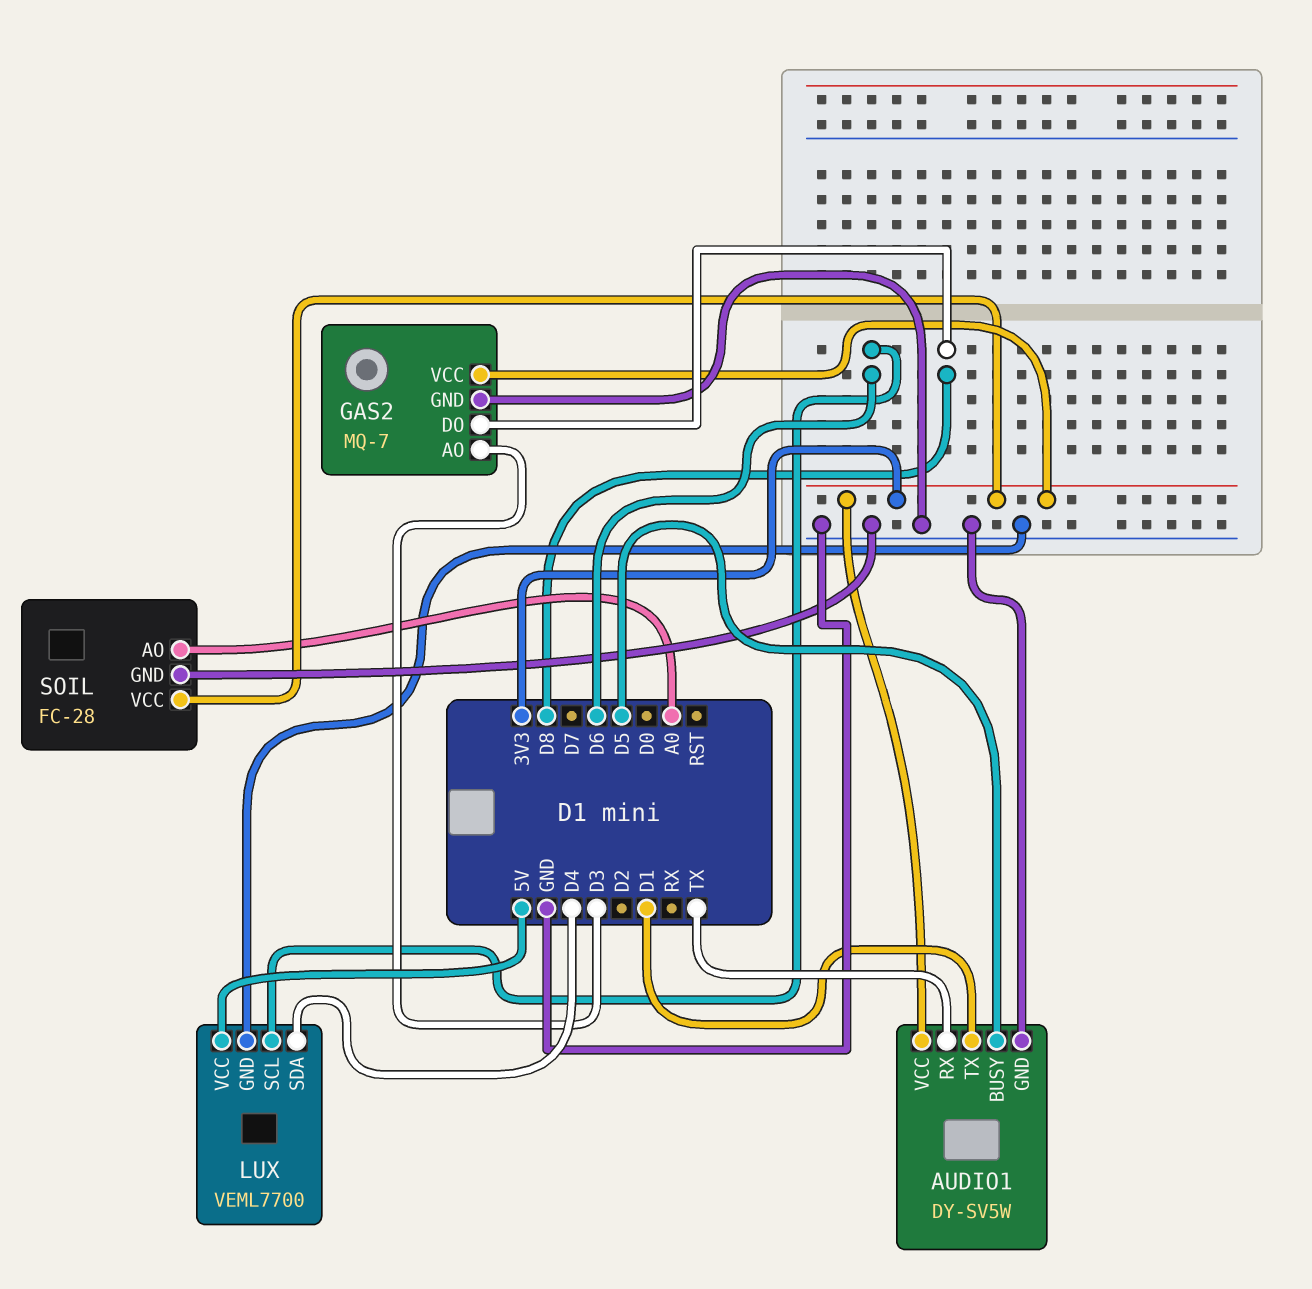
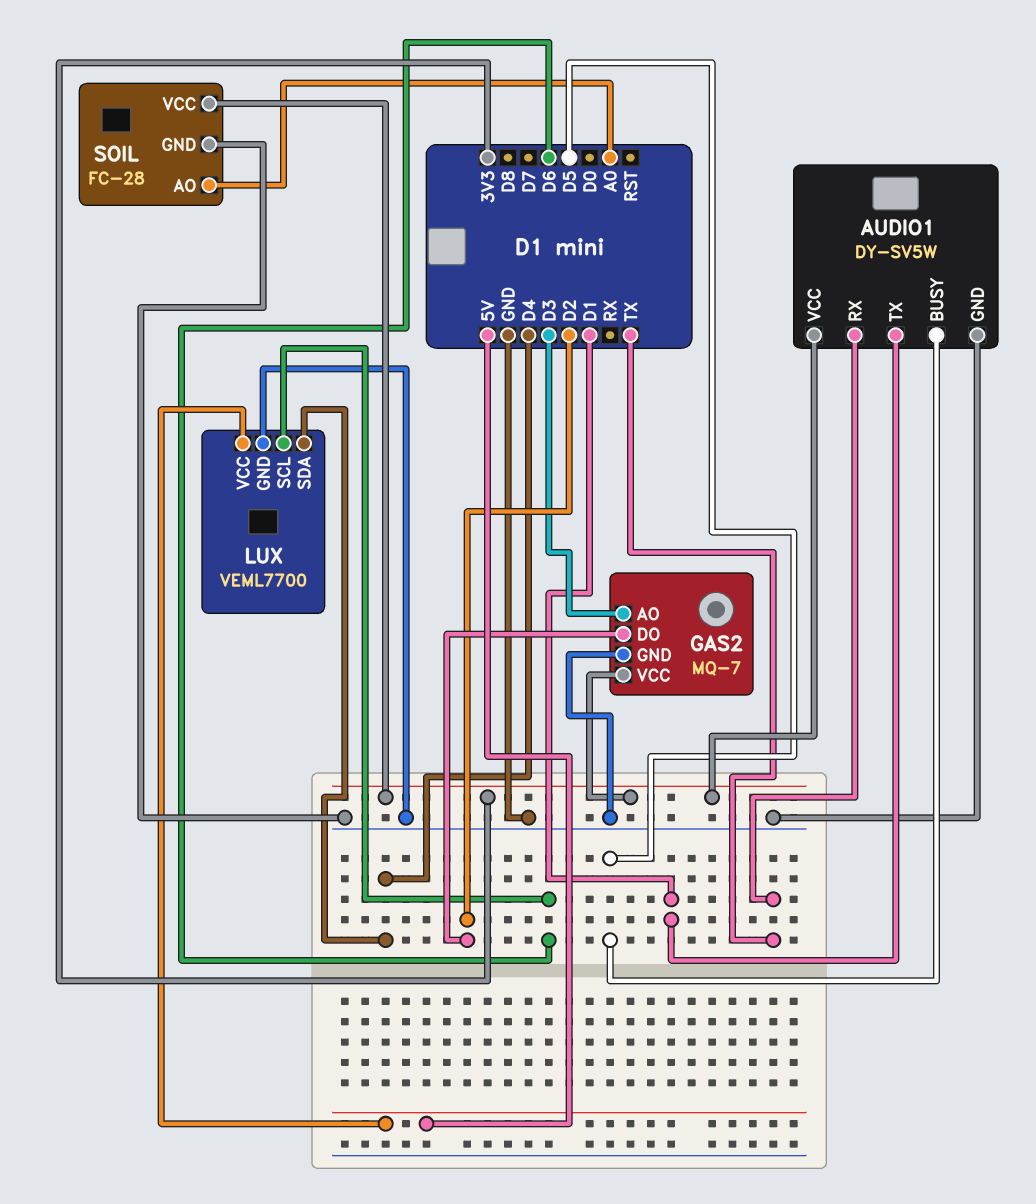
GAS2 pin DO: D8 -> D2

